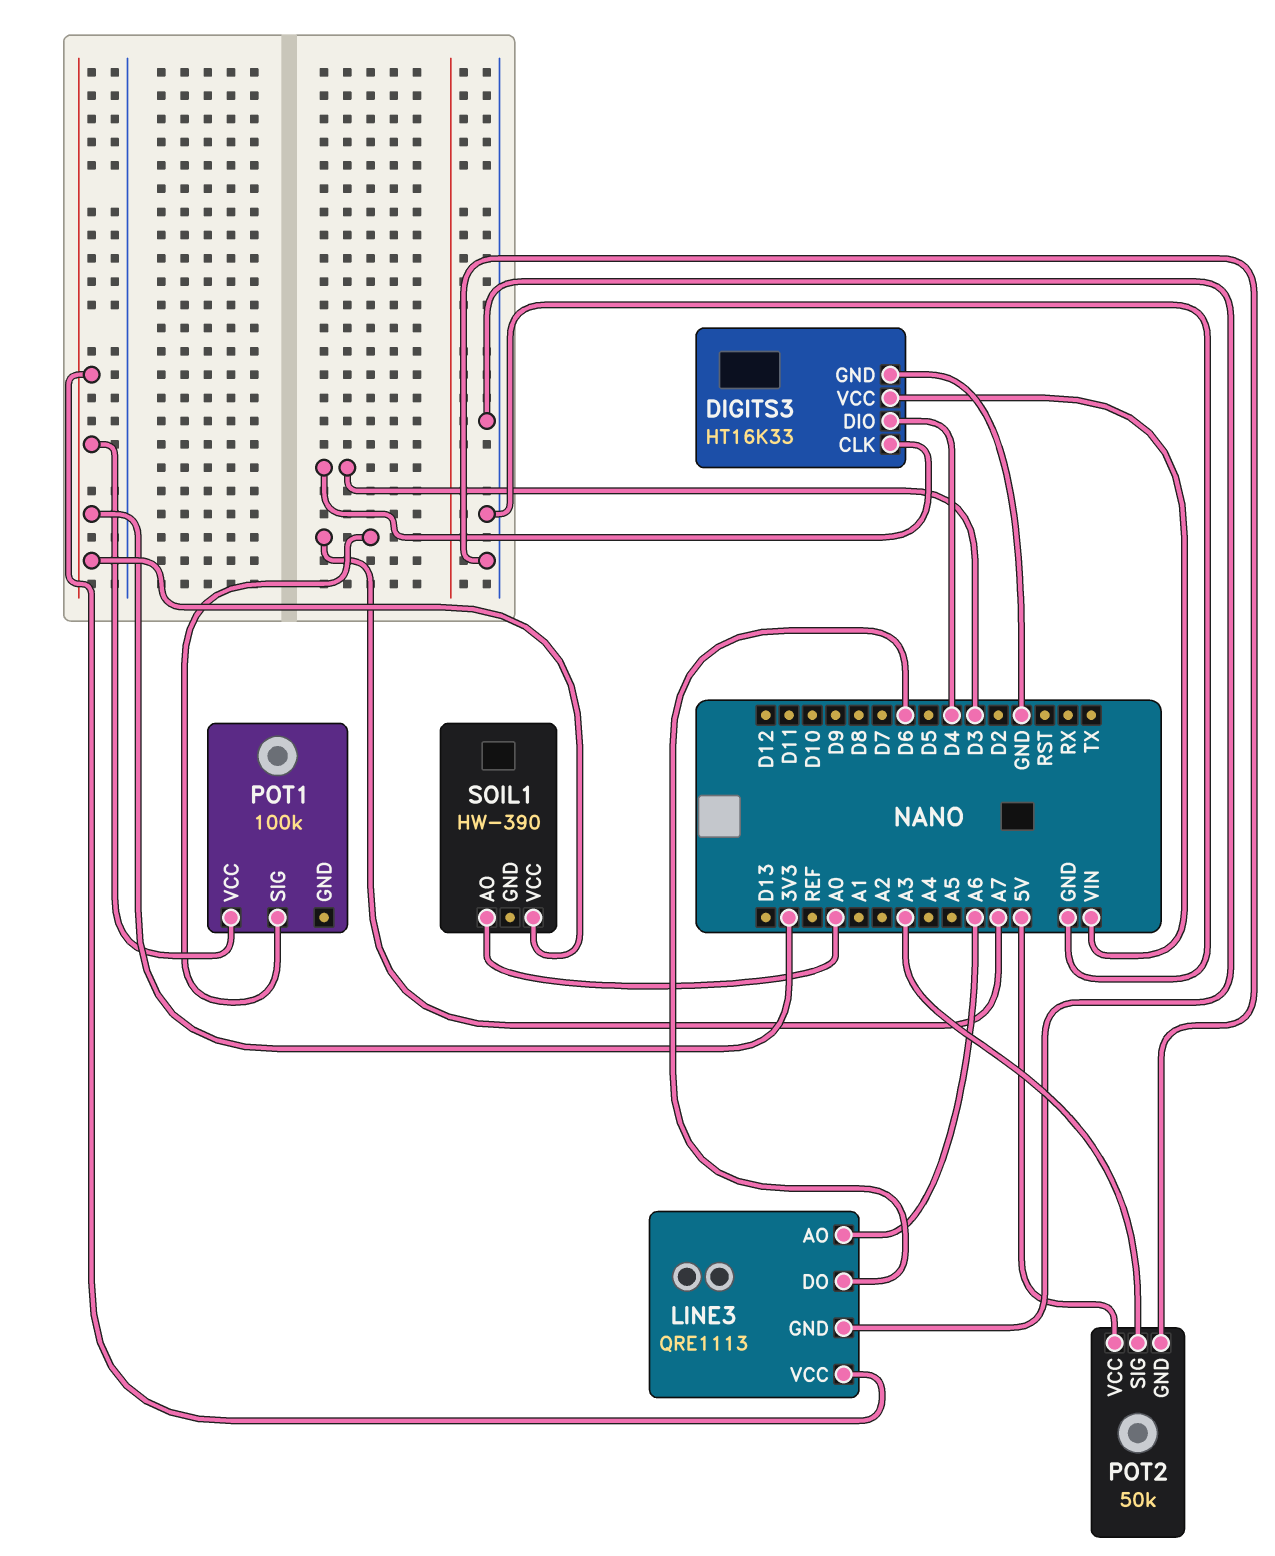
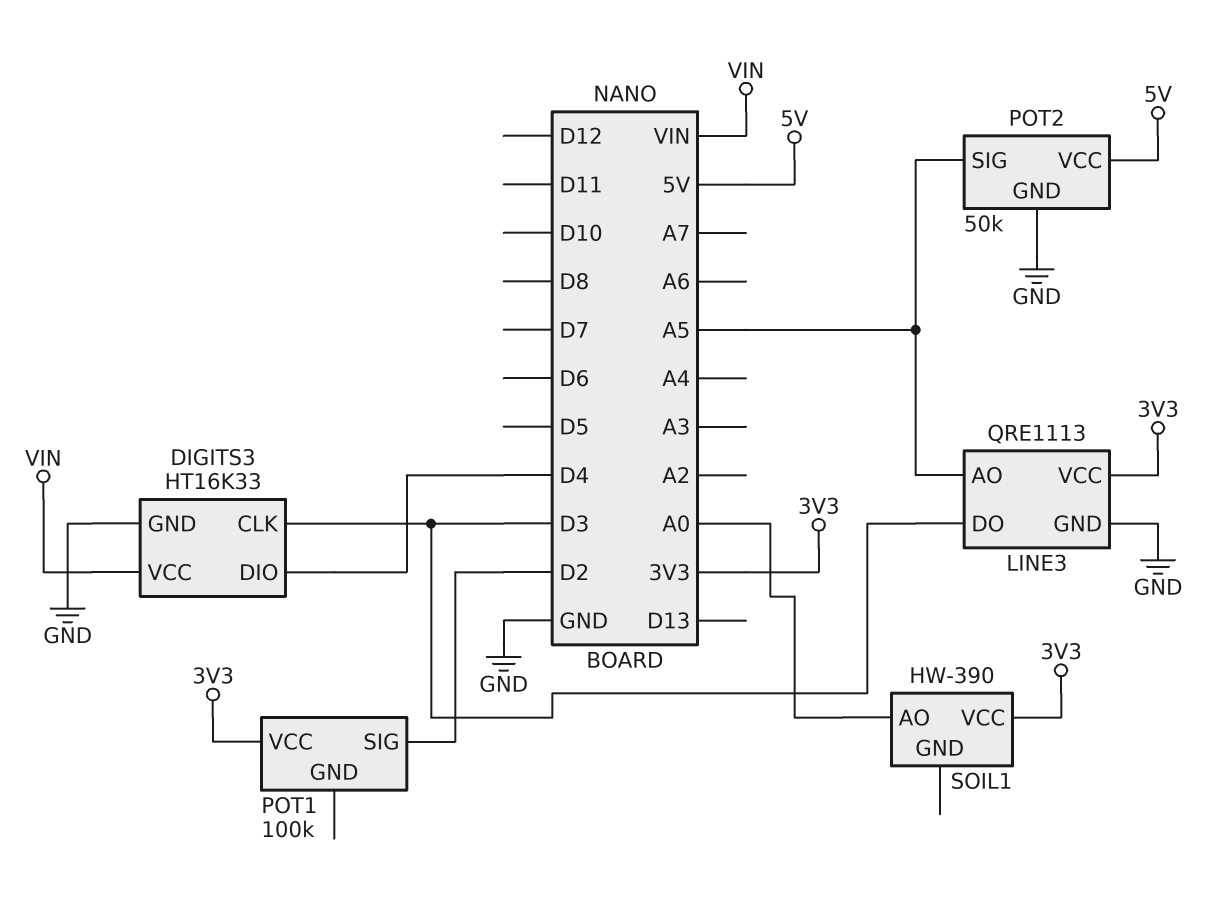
LINE3 pin AO: A6 -> A5
LINE3 pin DO: D6 -> D3
POT1 pin SIG: A7 -> D2
POT2 pin SIG: A3 -> A5

